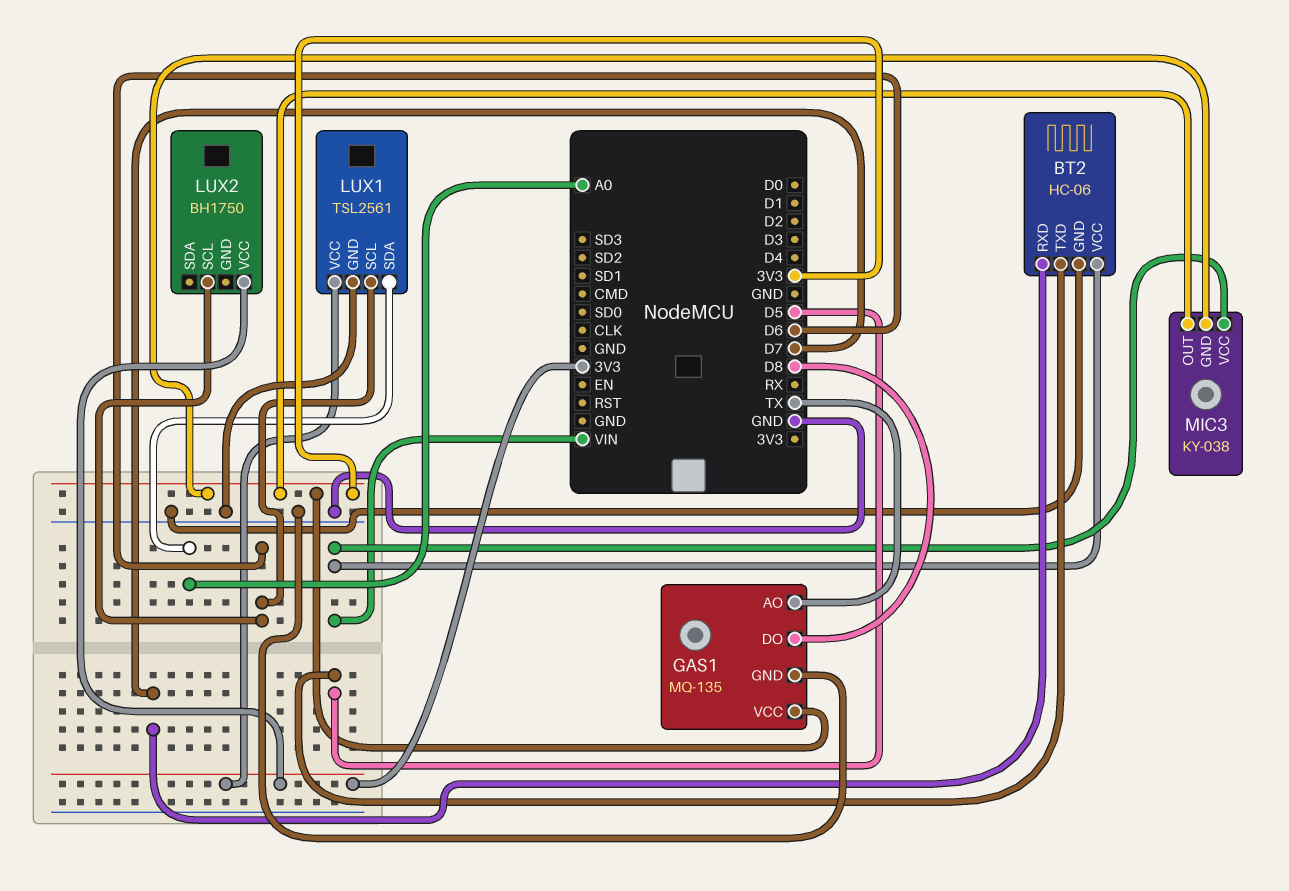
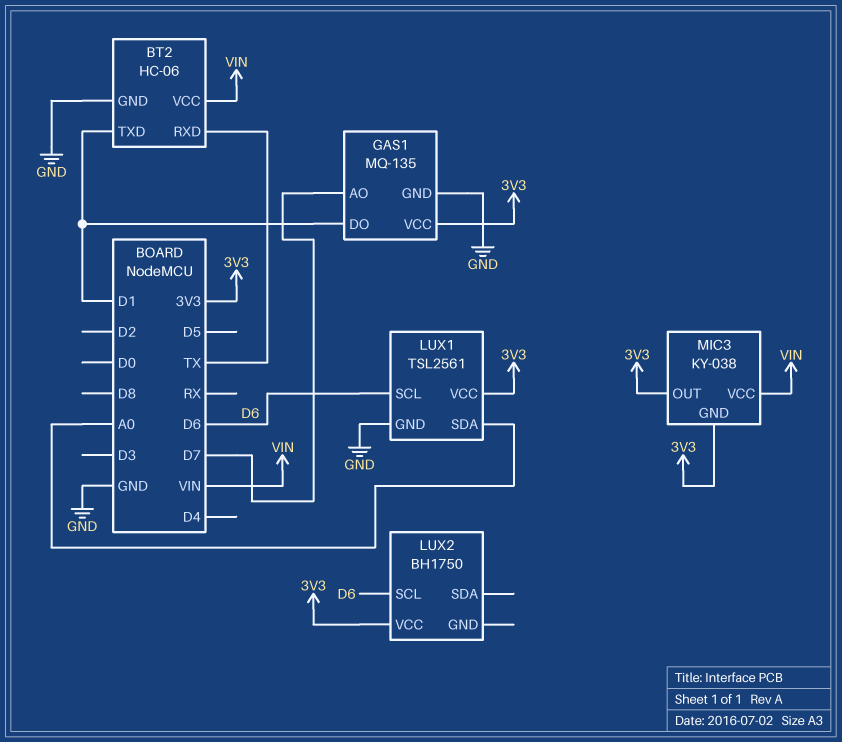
BT2 pin RXD: D7 -> TX
BT2 pin TXD: D5 -> D1
GAS1 pin AO: TX -> D7
GAS1 pin DO: D8 -> D1

